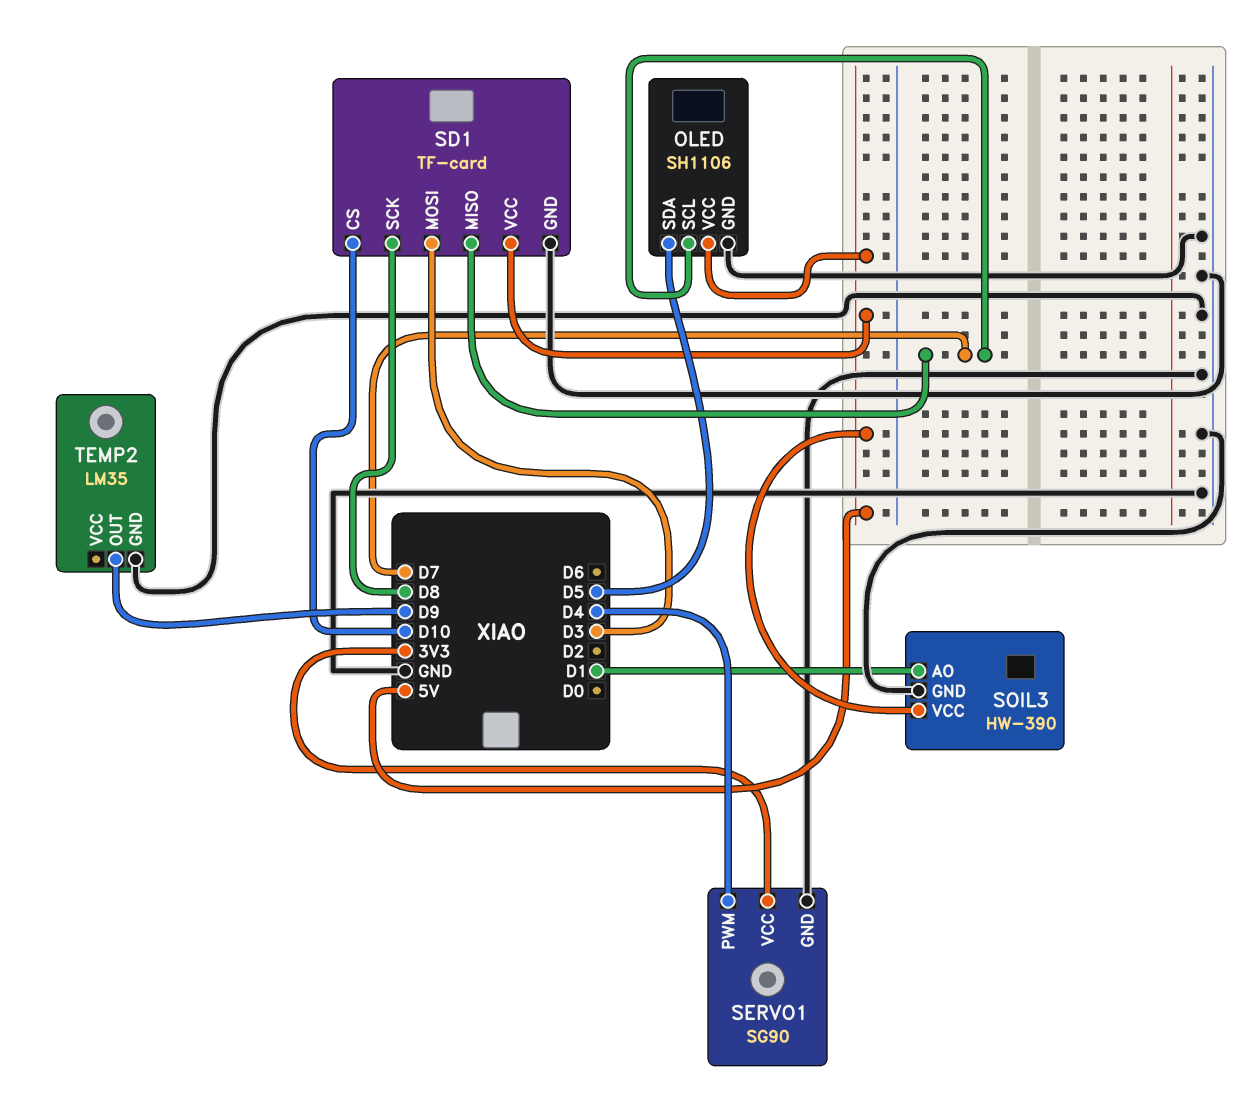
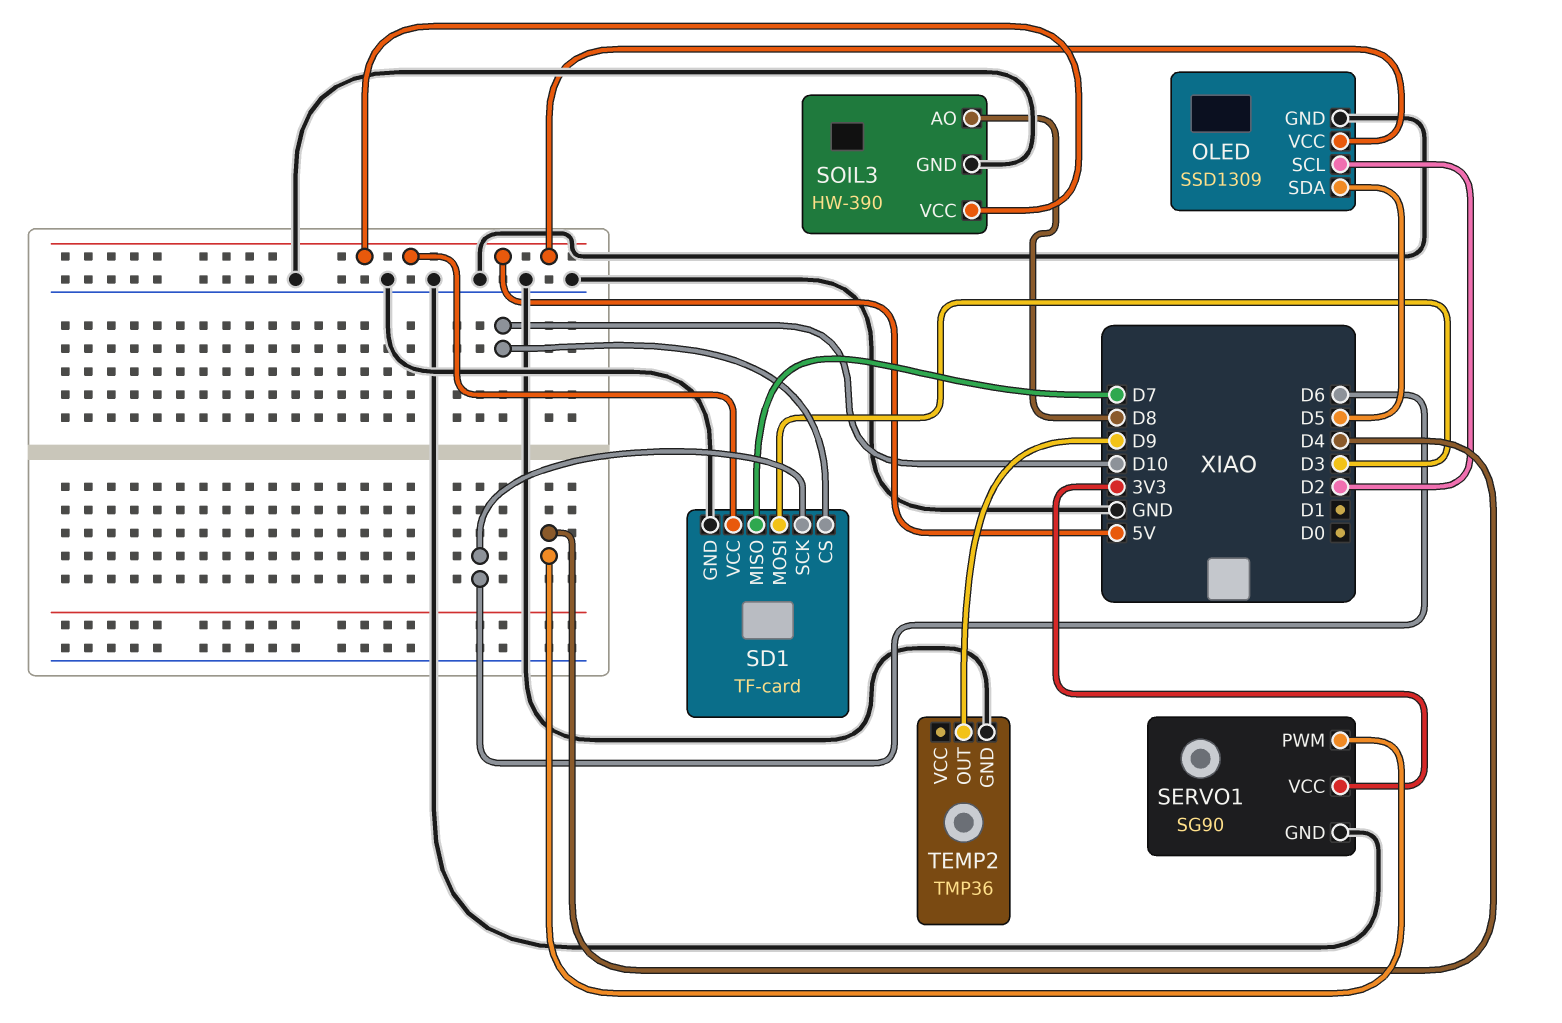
OLED: SH1106 -> SSD1309
OLED pin SCL: D7 -> D2
SD1 pin SCK: D8 -> D6
SOIL3 pin AO: D1 -> D8
TEMP2: LM35 -> TMP36

